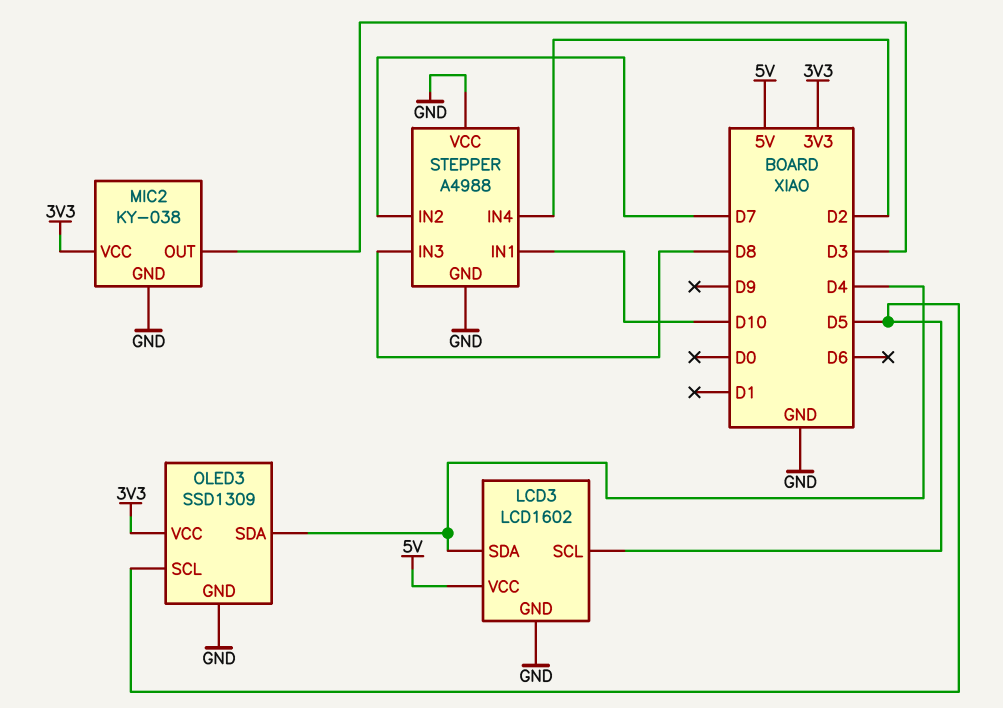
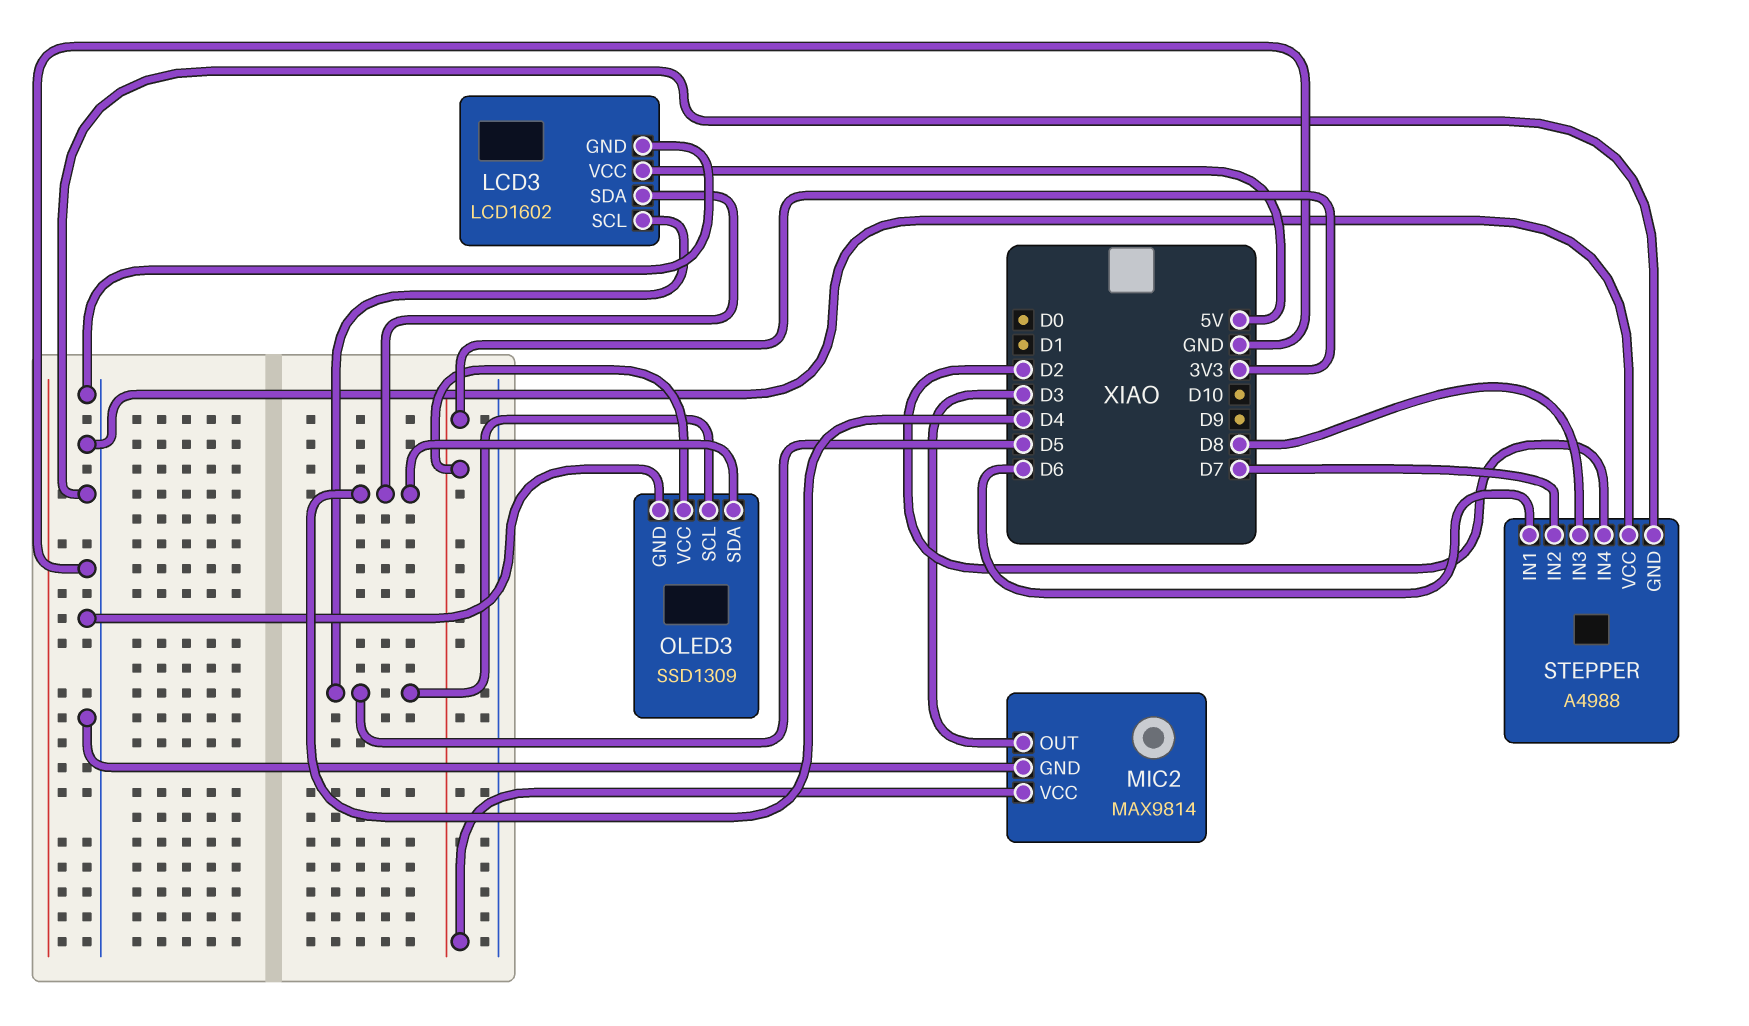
MIC2: KY-038 -> MAX9814
STEPPER pin IN1: D10 -> D6

